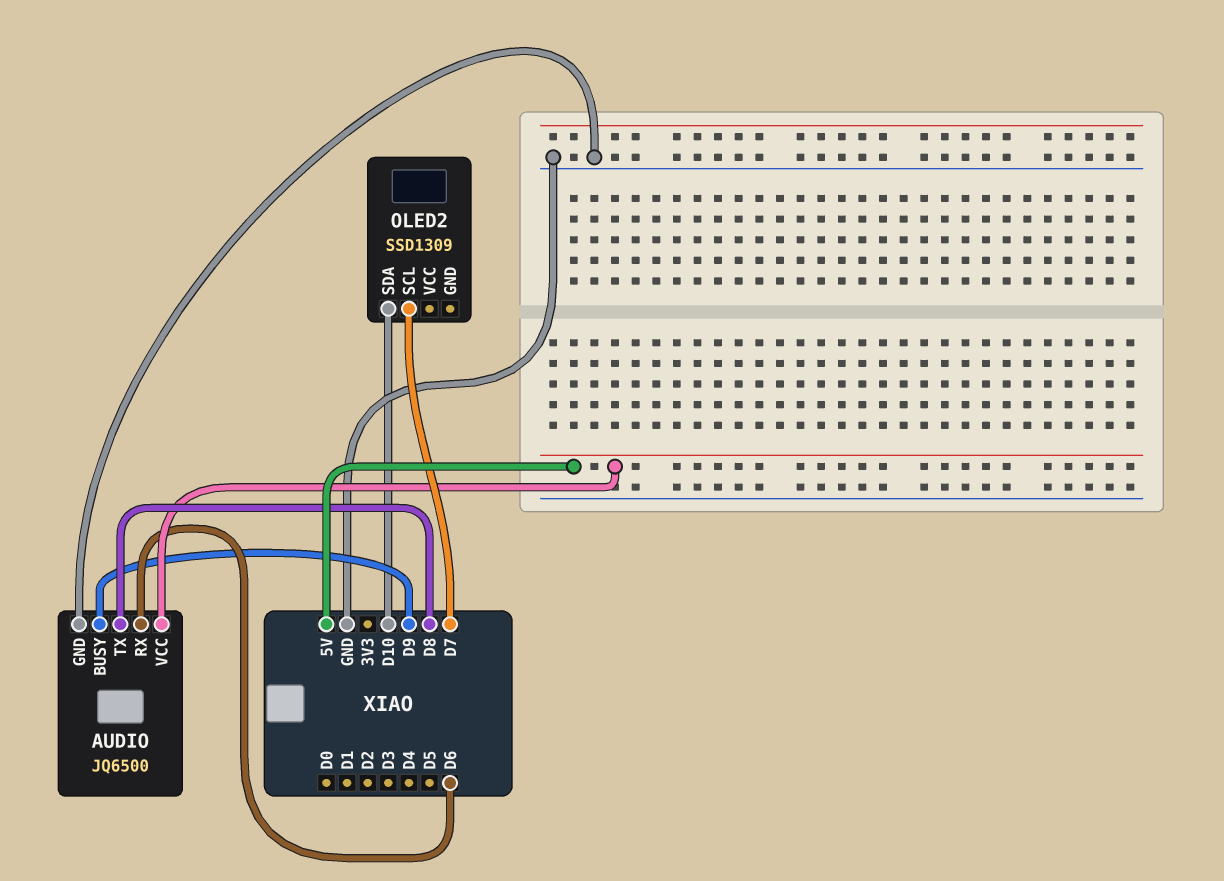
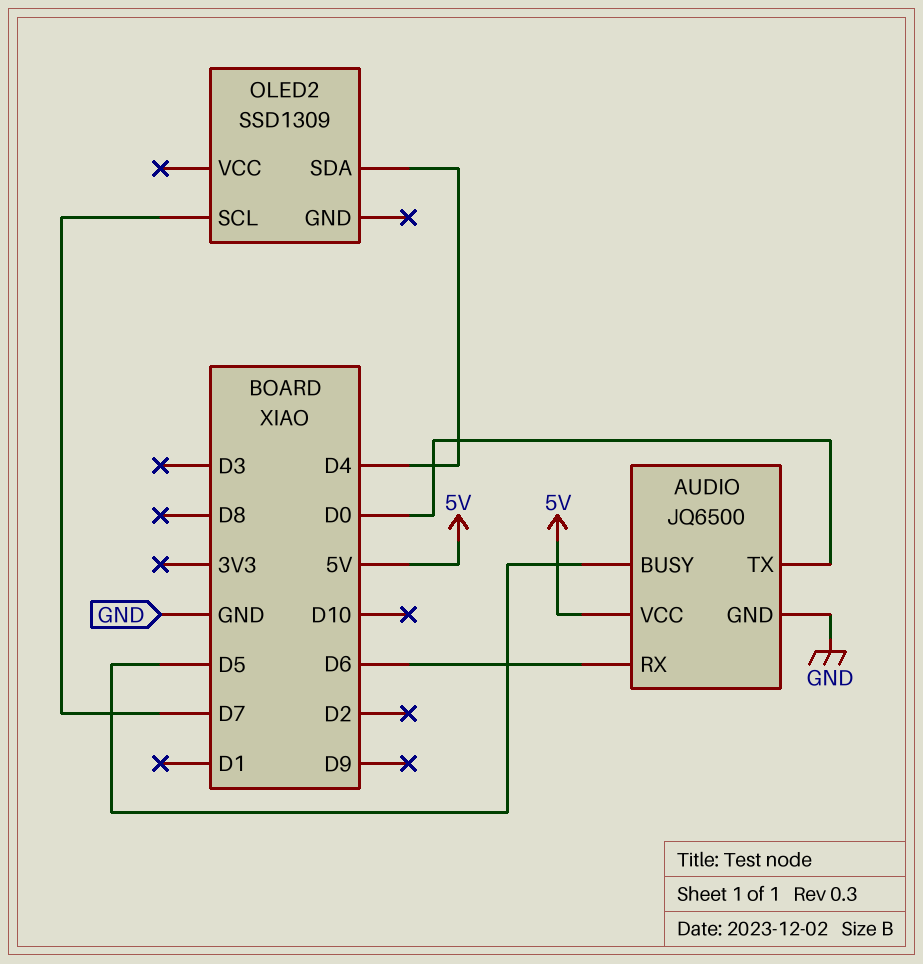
AUDIO pin BUSY: D9 -> D5
AUDIO pin TX: D8 -> D0
OLED2 pin SDA: D10 -> D4

